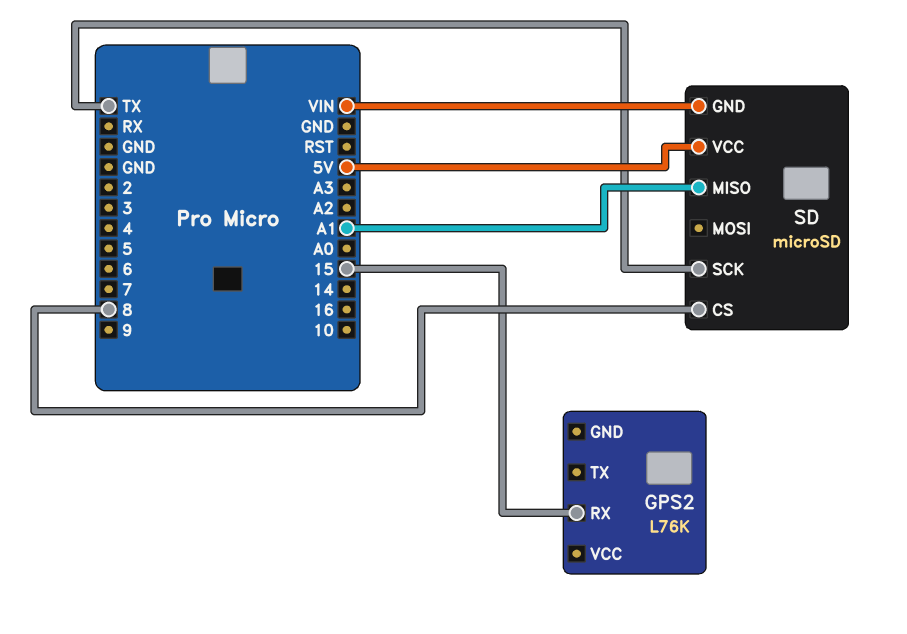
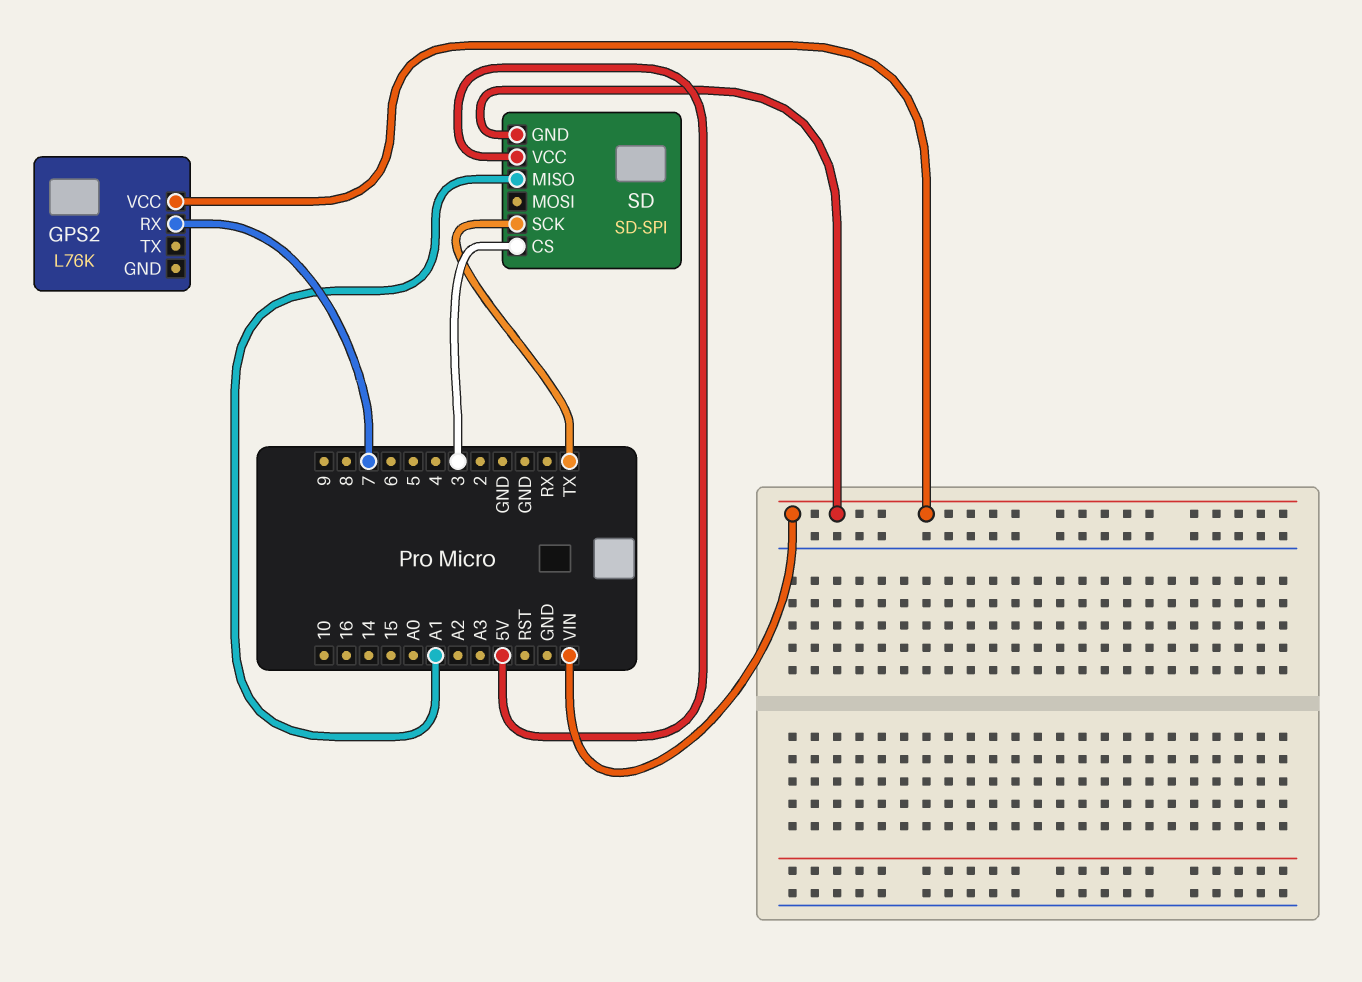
GPS2 pin RX: 15 -> 7
GPS2 pin VCC: none -> VIN
SD: microSD -> SD-SPI
SD pin CS: 8 -> 3

